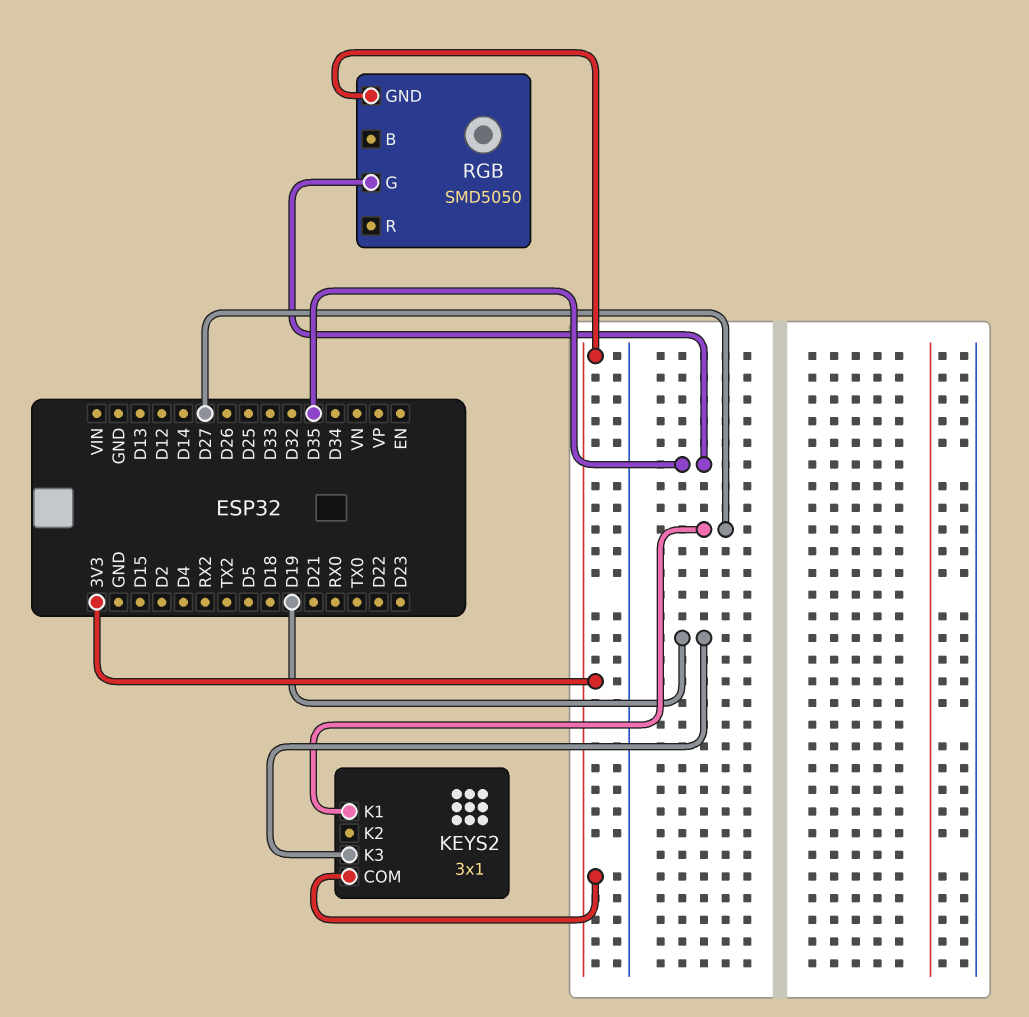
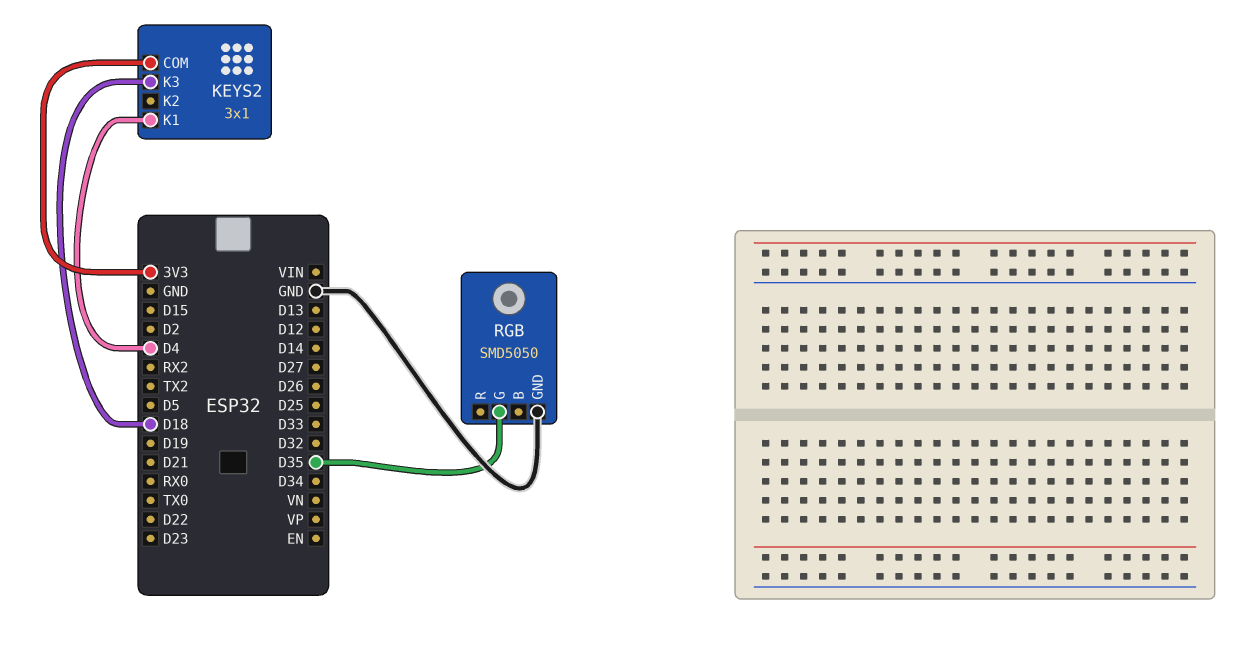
KEYS2 pin K1: D27 -> D4
KEYS2 pin K3: D19 -> D18
RGB pin GND: 3V3 -> GND

